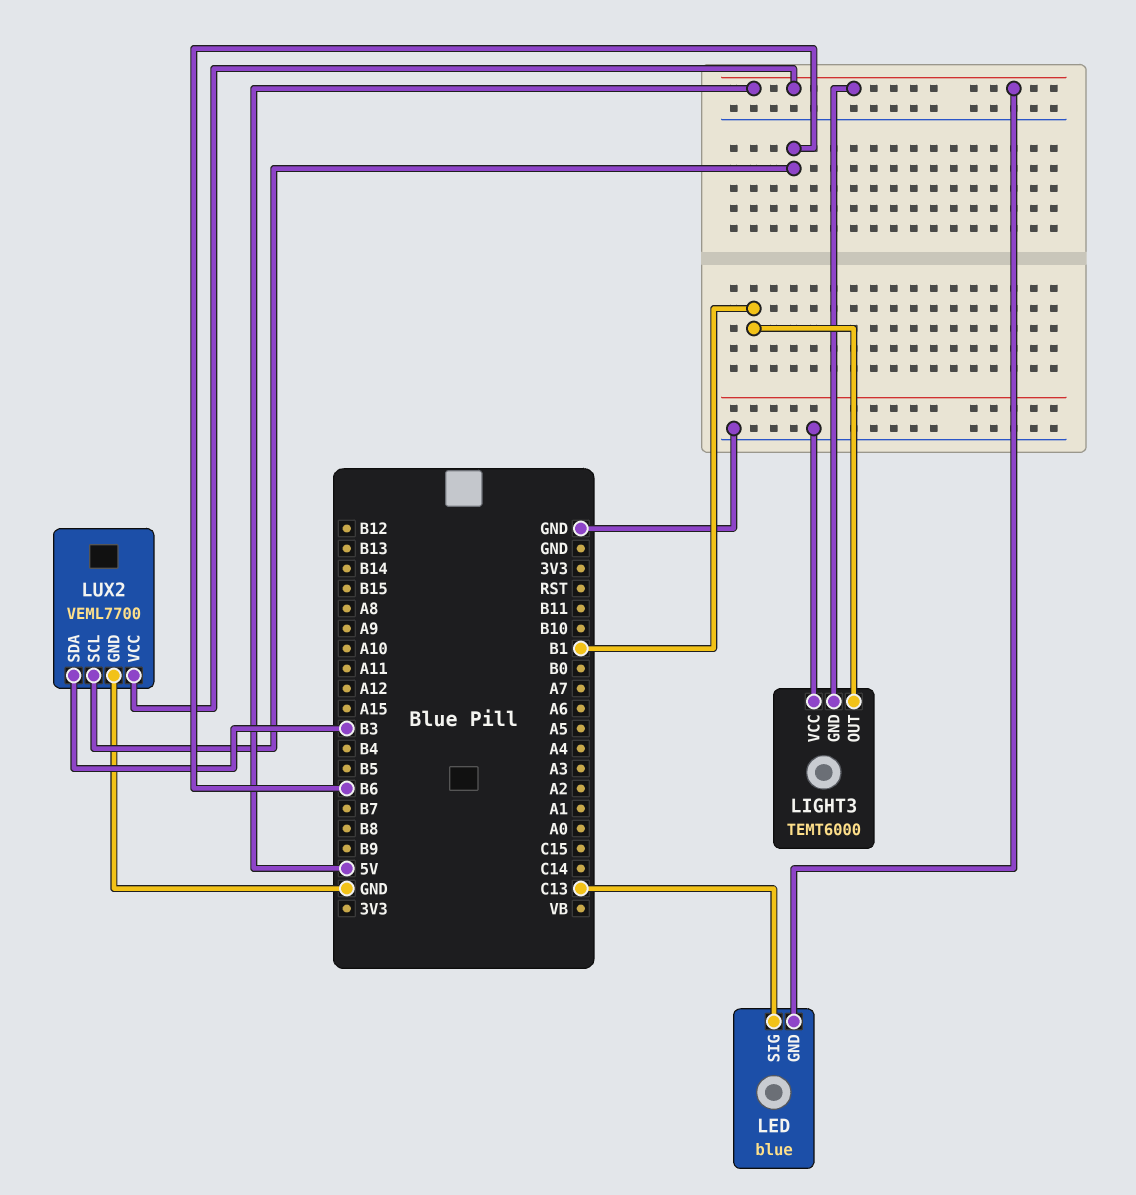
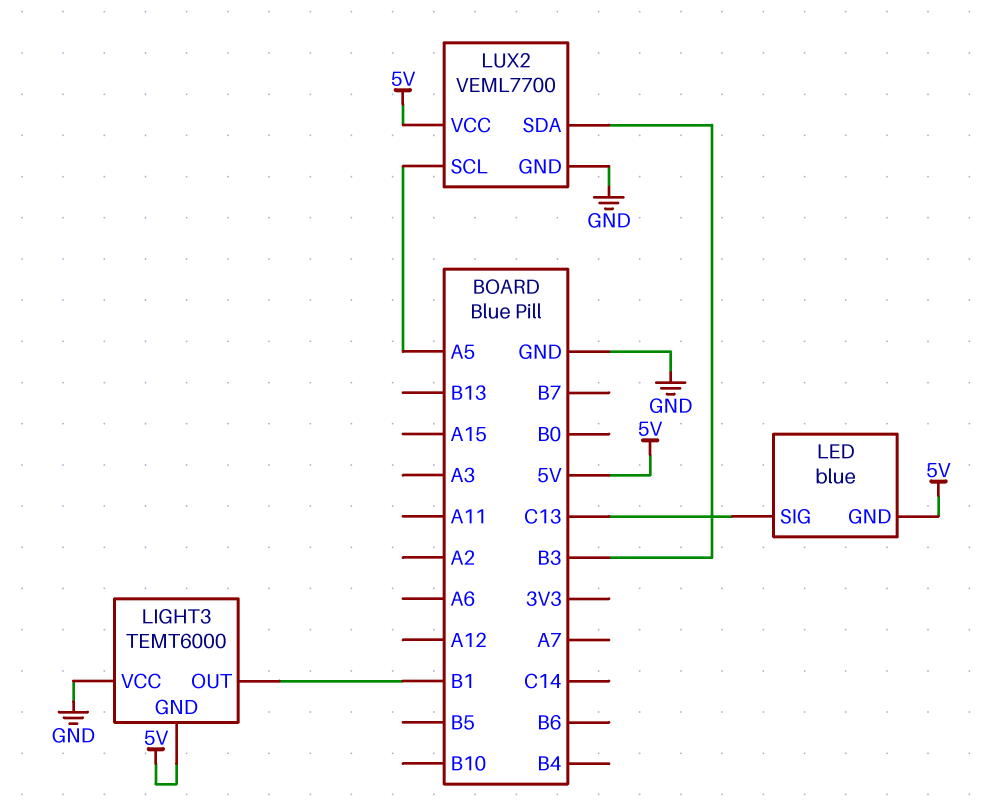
LUX2 pin SCL: B6 -> A5

